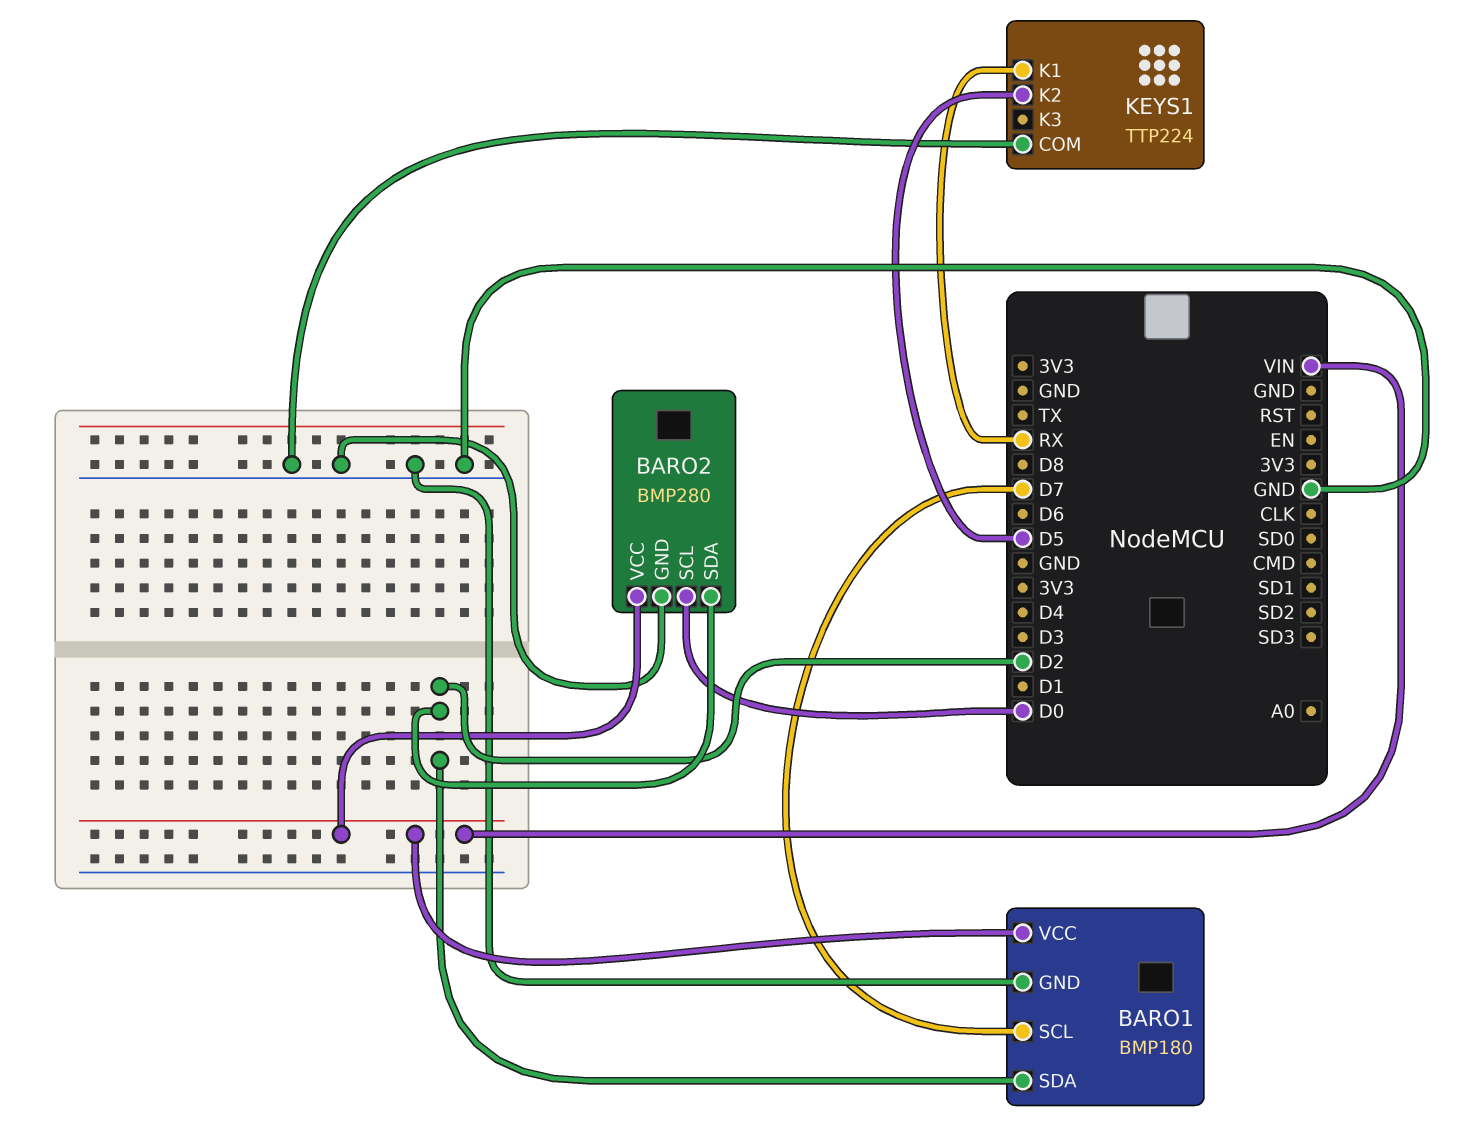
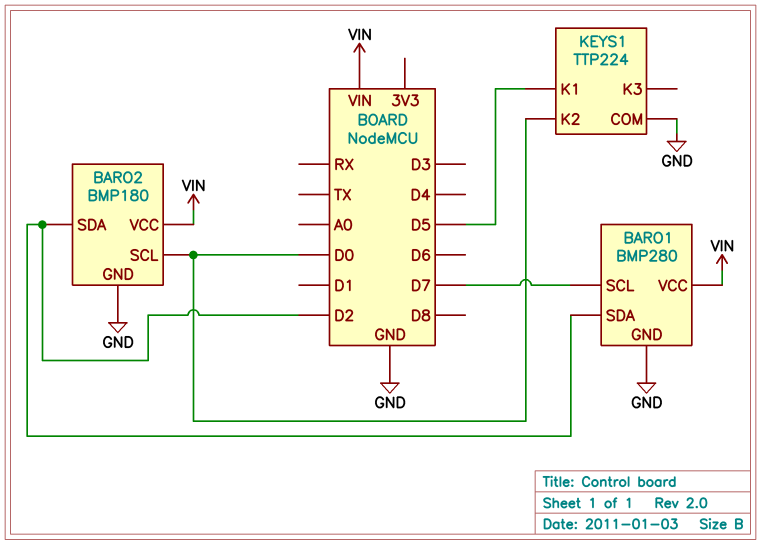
BARO1: BMP180 -> BMP280
BARO2: BMP280 -> BMP180
KEYS1 pin K1: RX -> D5
KEYS1 pin K2: D5 -> D0

